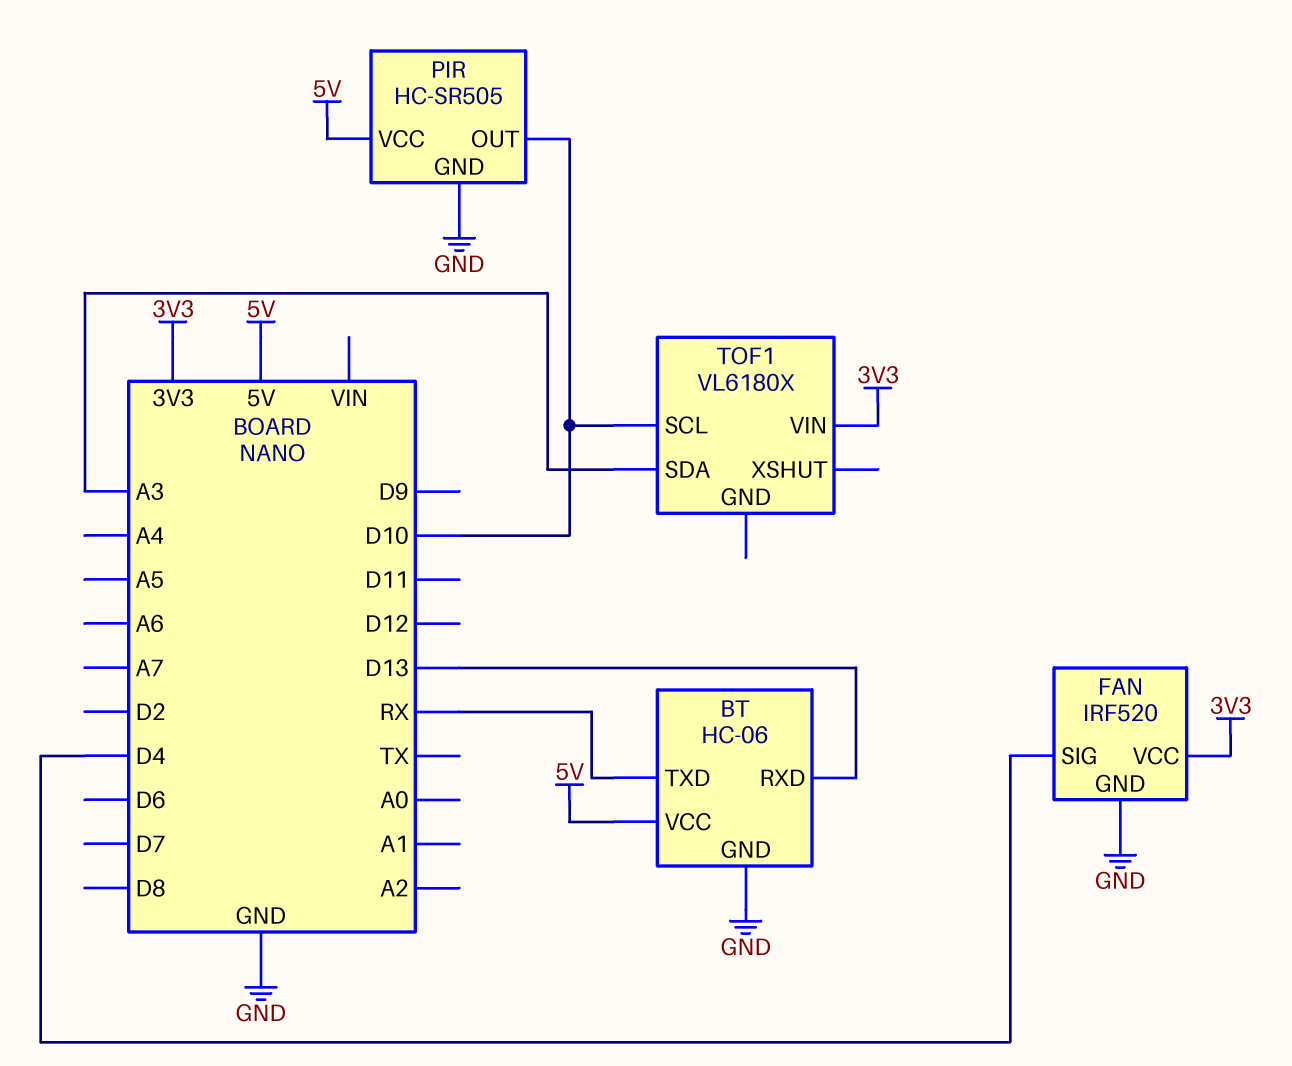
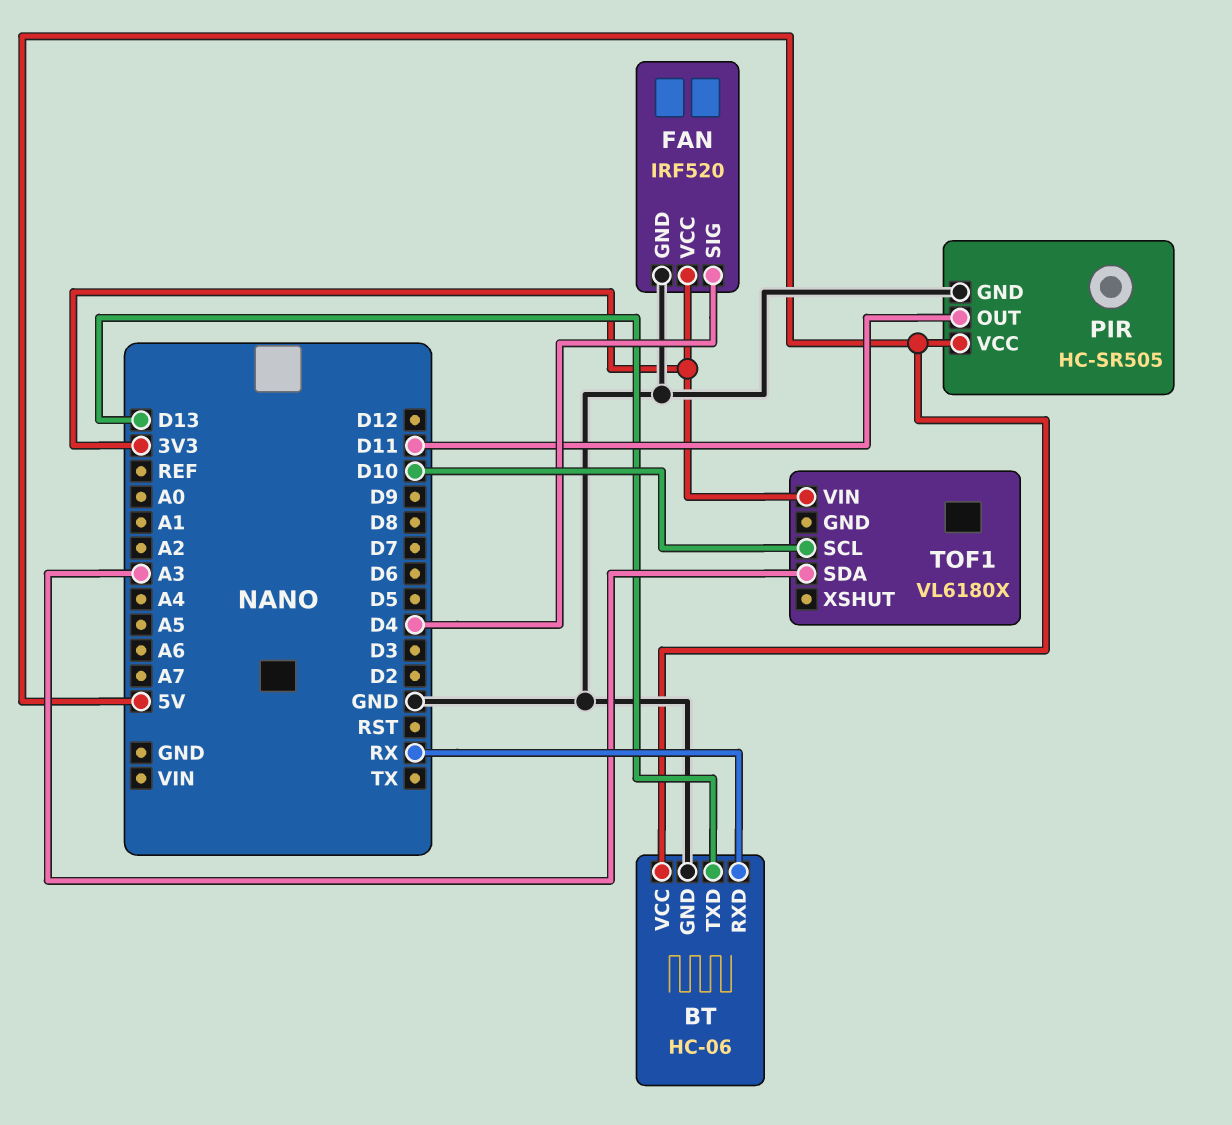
BT pin RXD: D13 -> RX
BT pin TXD: RX -> D13
PIR pin OUT: D10 -> D11

